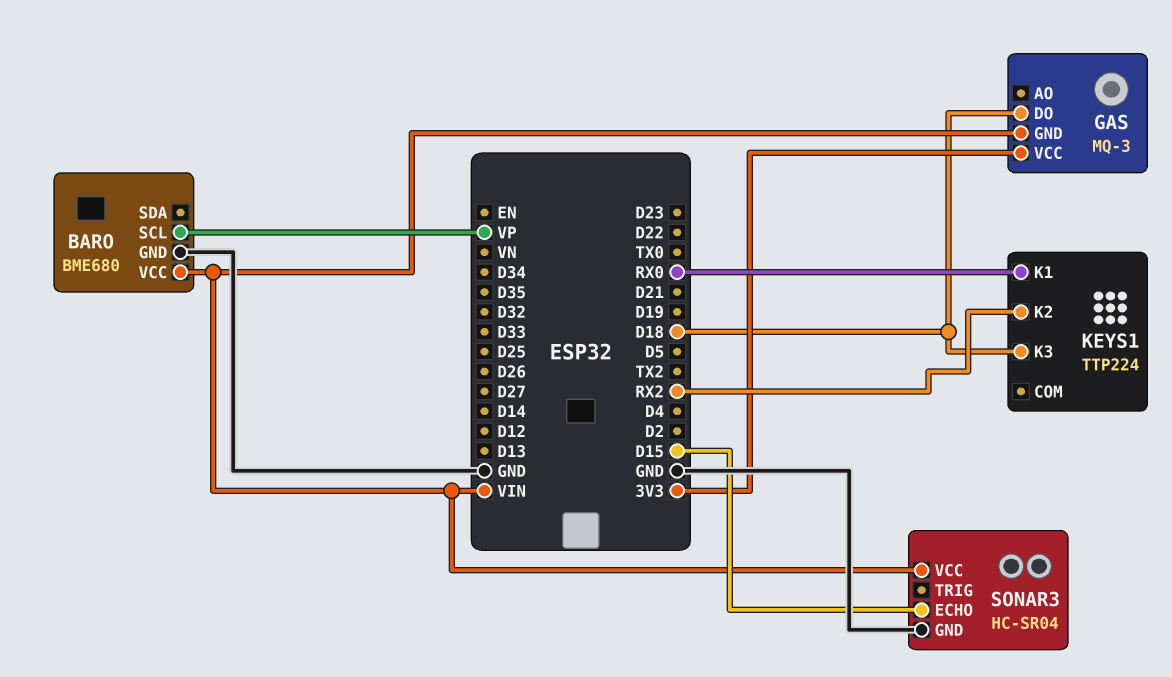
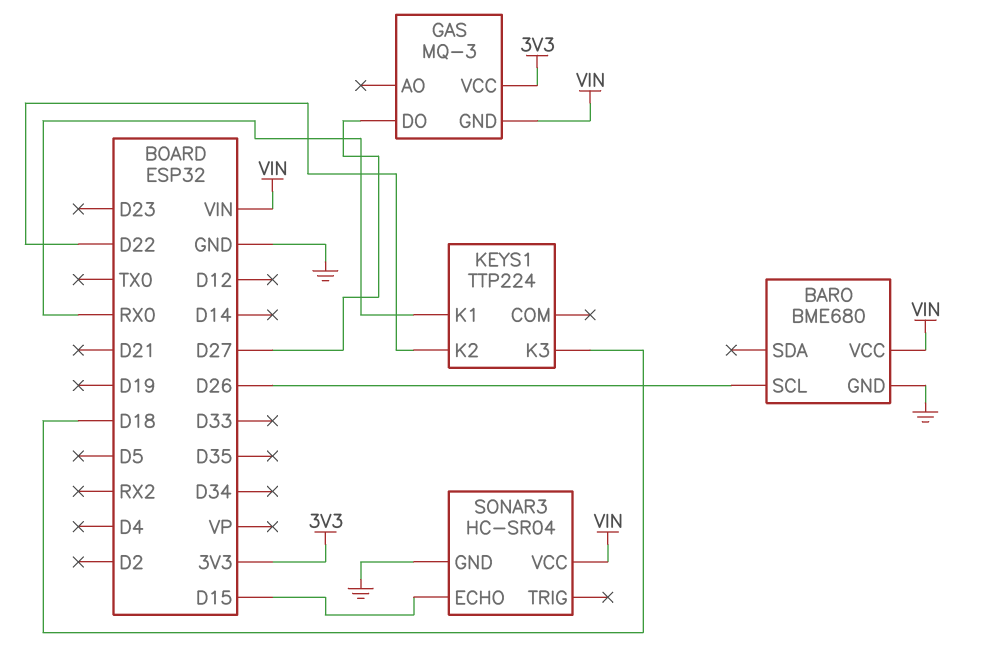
BARO pin SCL: VP -> D26
GAS pin DO: D18 -> D27
KEYS1 pin K2: RX2 -> D22

